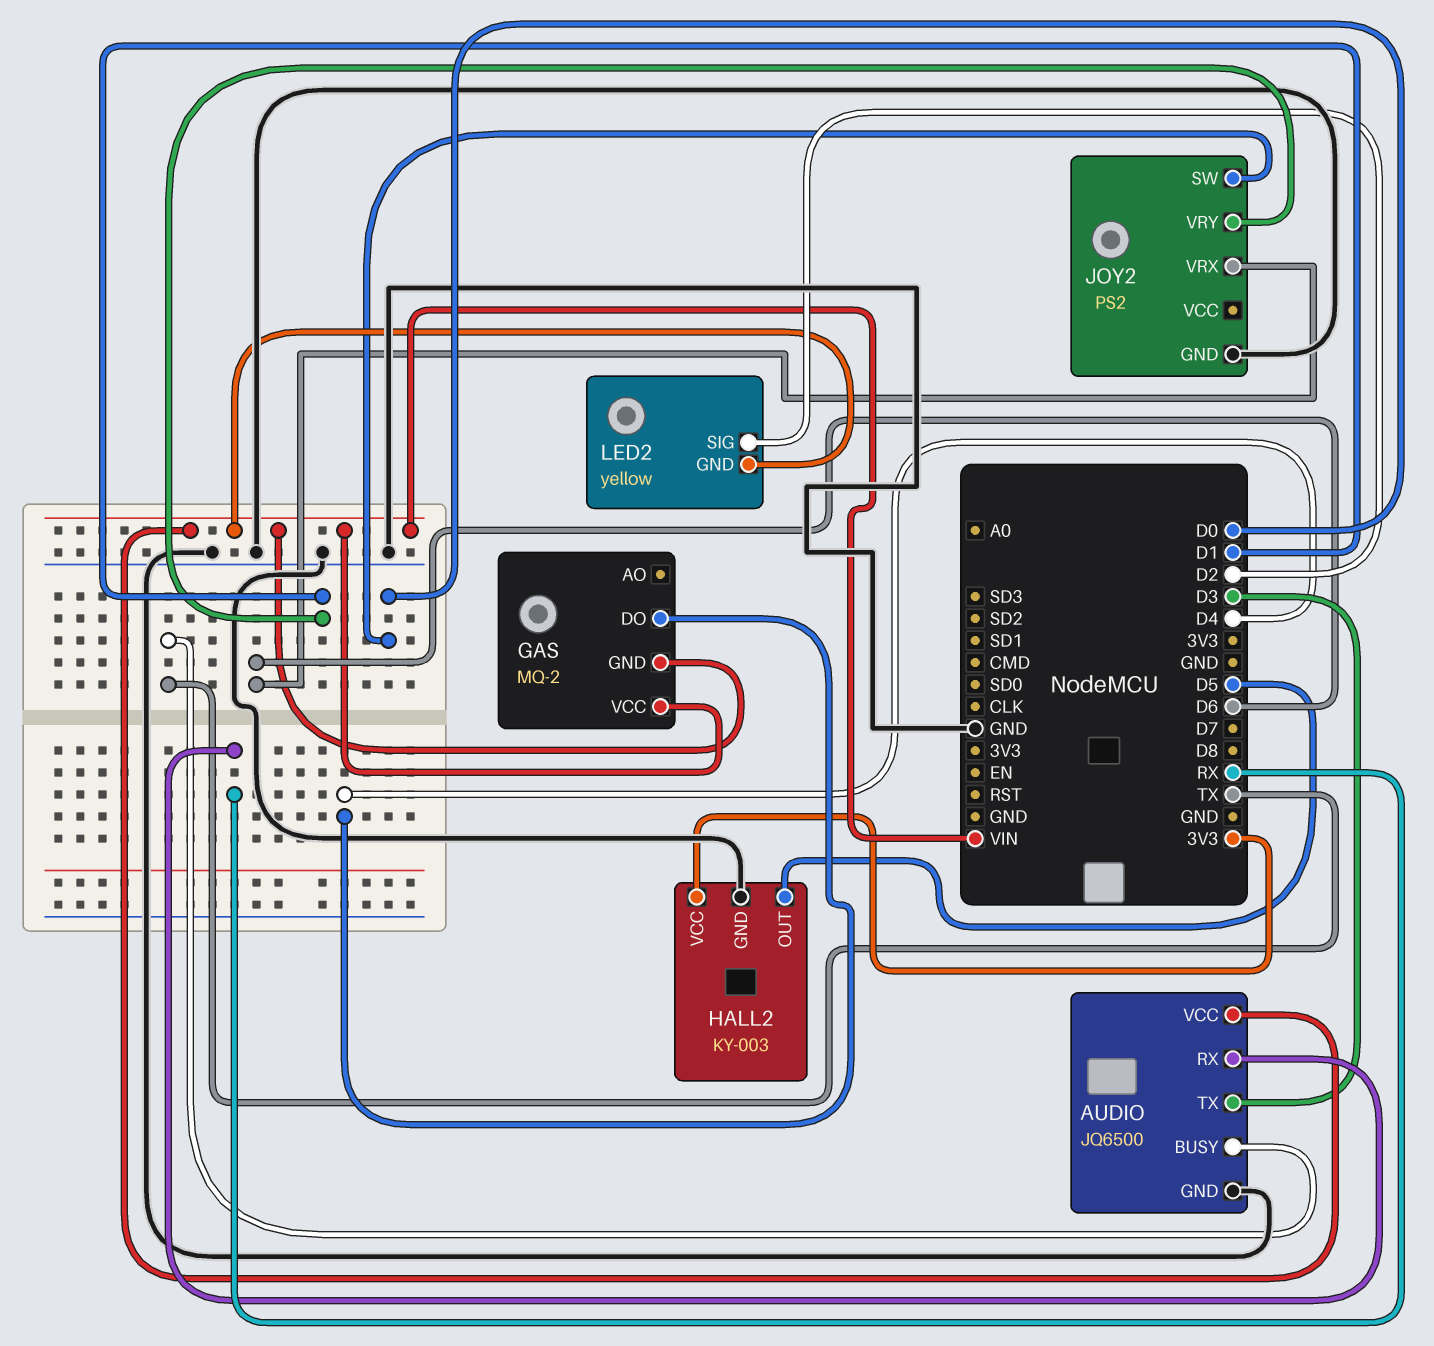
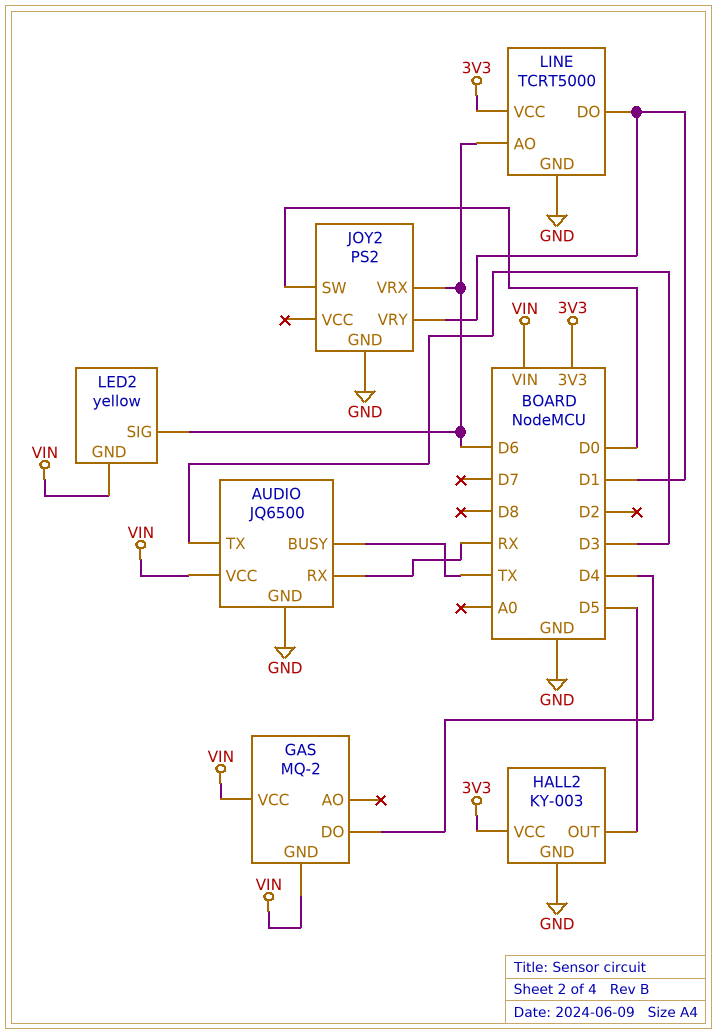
LED2 pin SIG: D2 -> D6
LINE: none -> TCRT5000
LINE pin AO: none -> D6
LINE pin DO: none -> D1
LINE pin GND: none -> GND
LINE pin VCC: none -> 3V3

